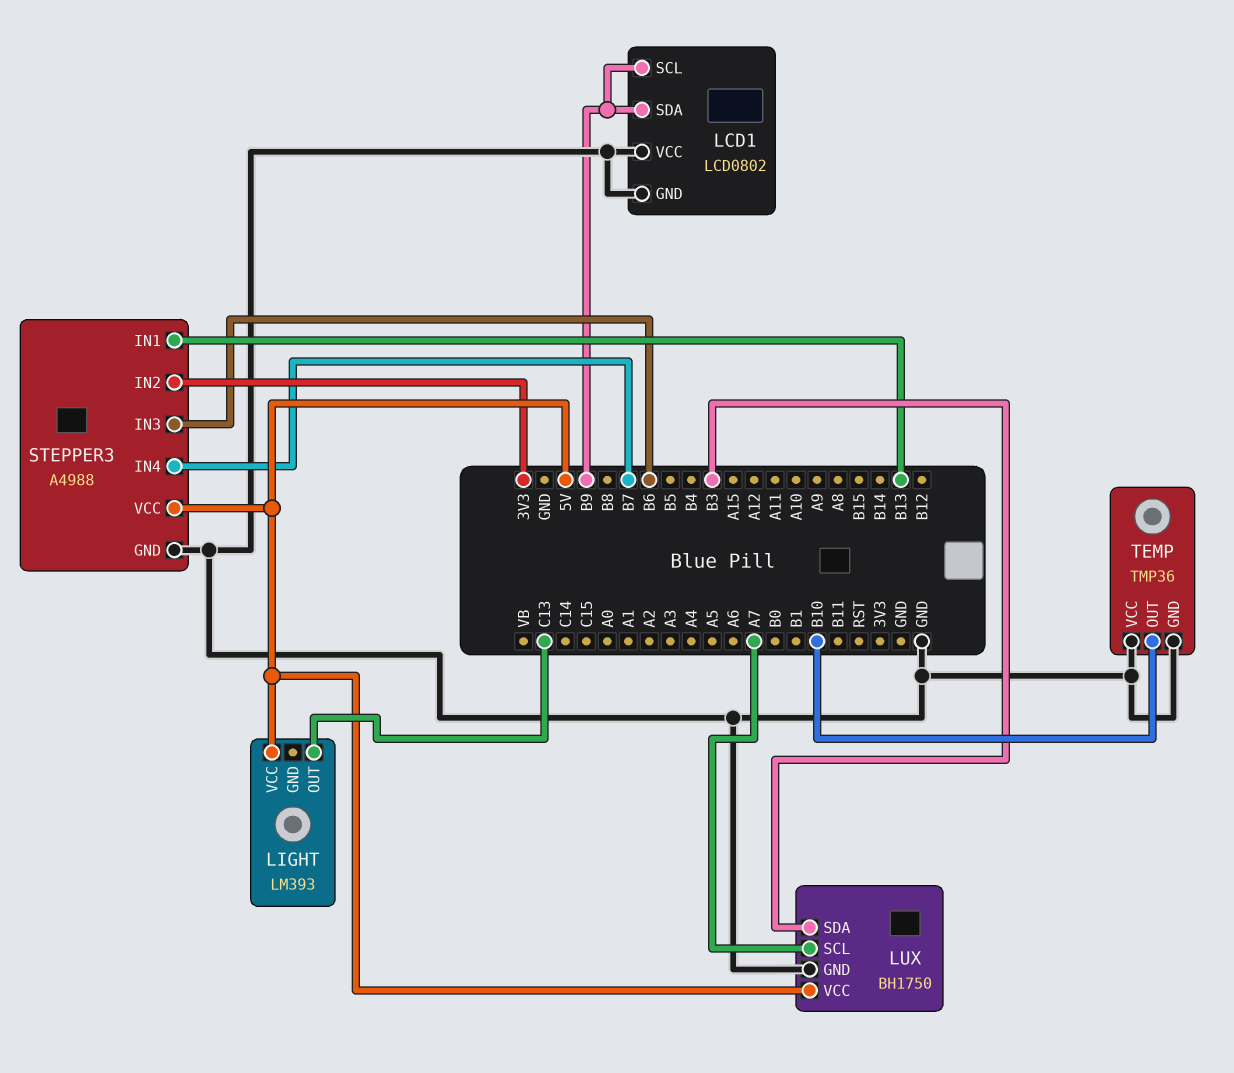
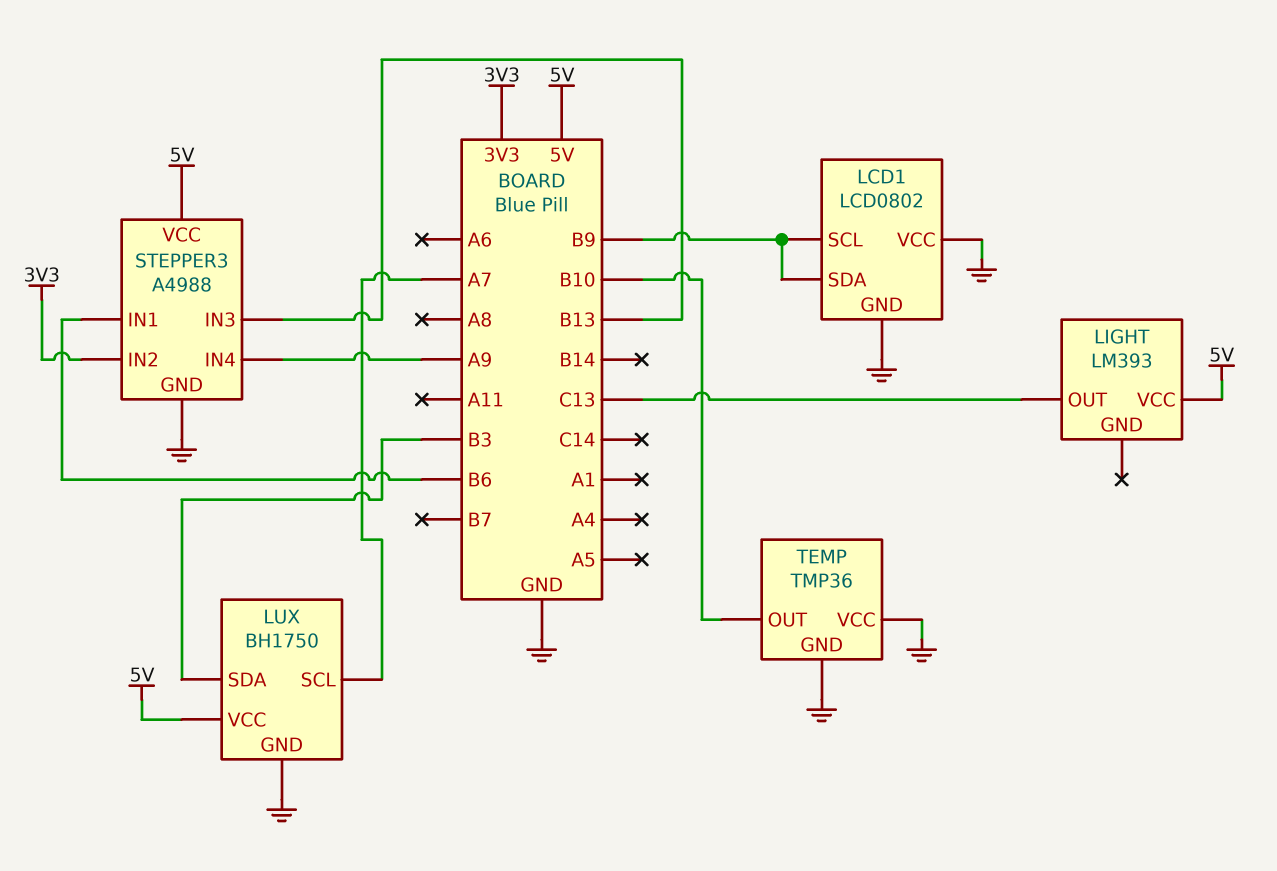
STEPPER3 pin IN1: B13 -> B6
STEPPER3 pin IN3: B6 -> B13
STEPPER3 pin IN4: B7 -> A9

